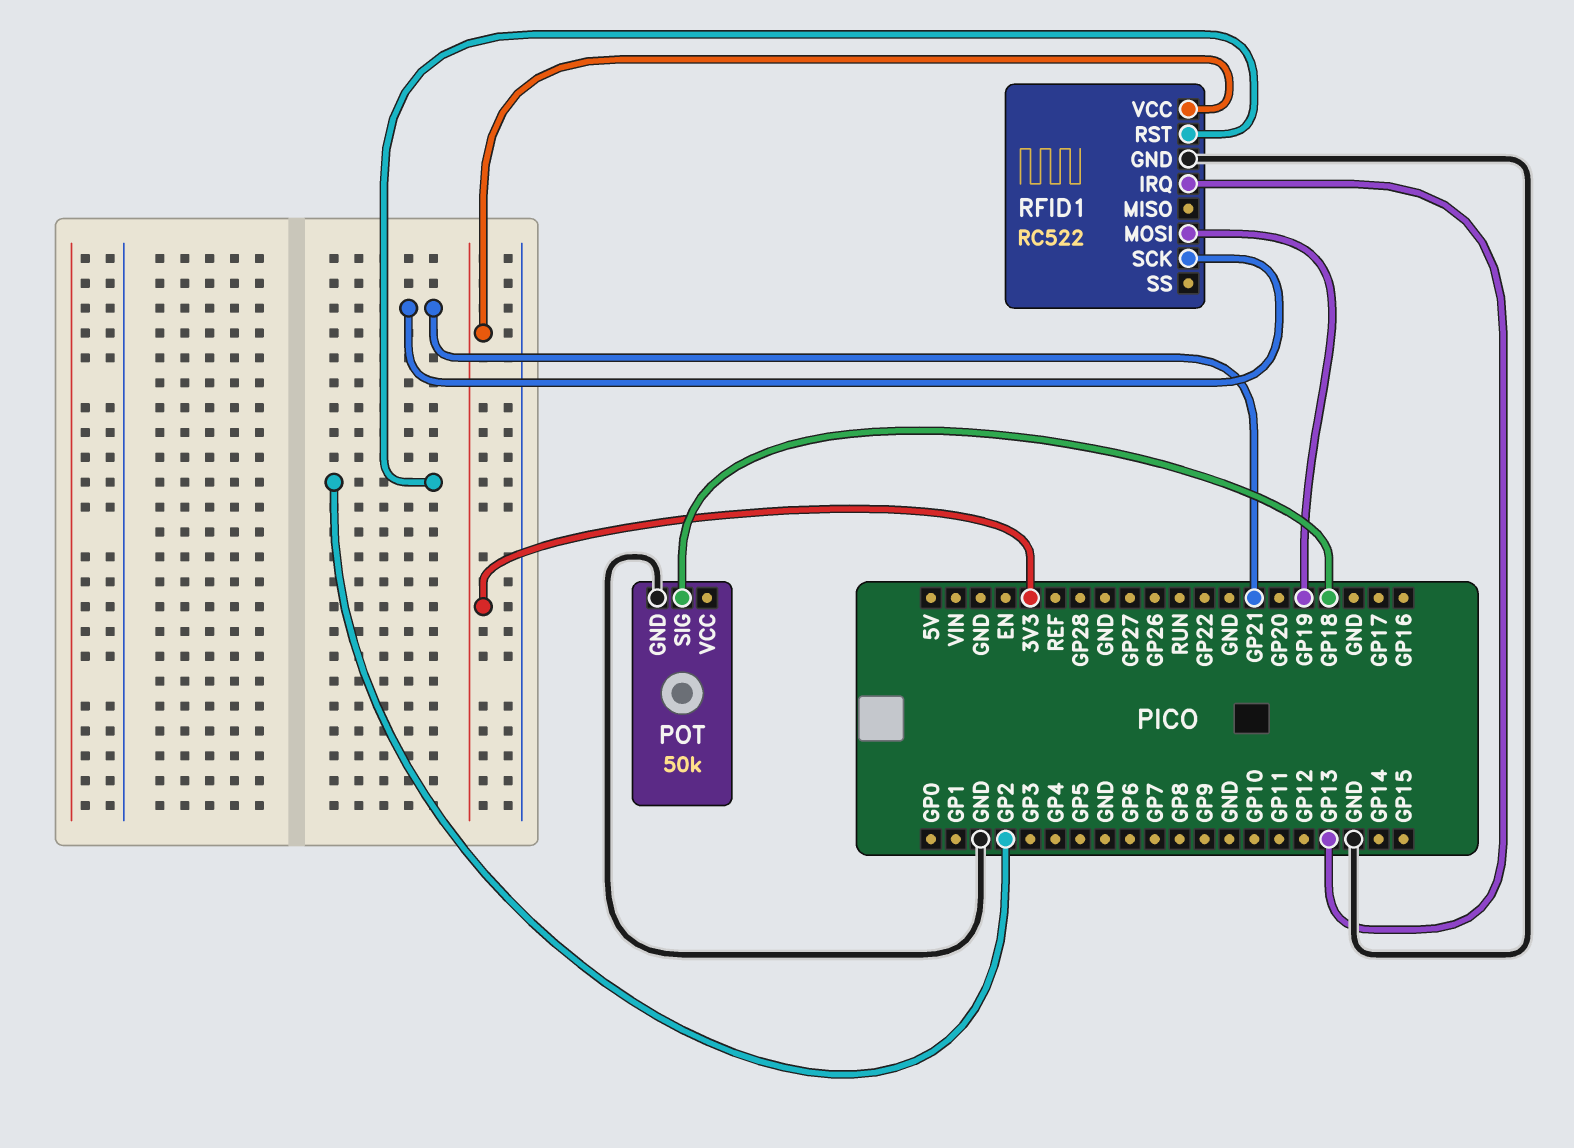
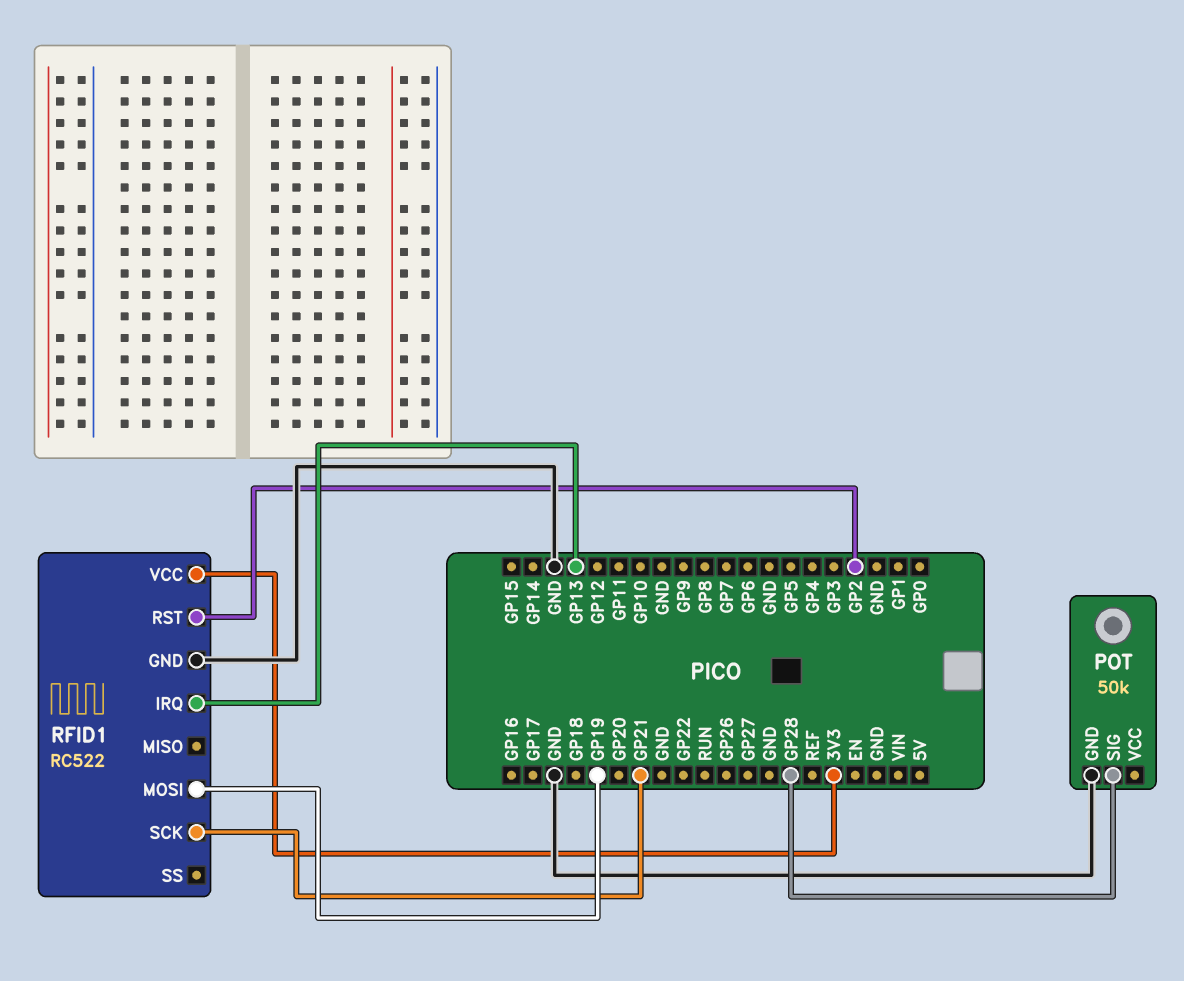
POT pin SIG: GP18 -> GP28

